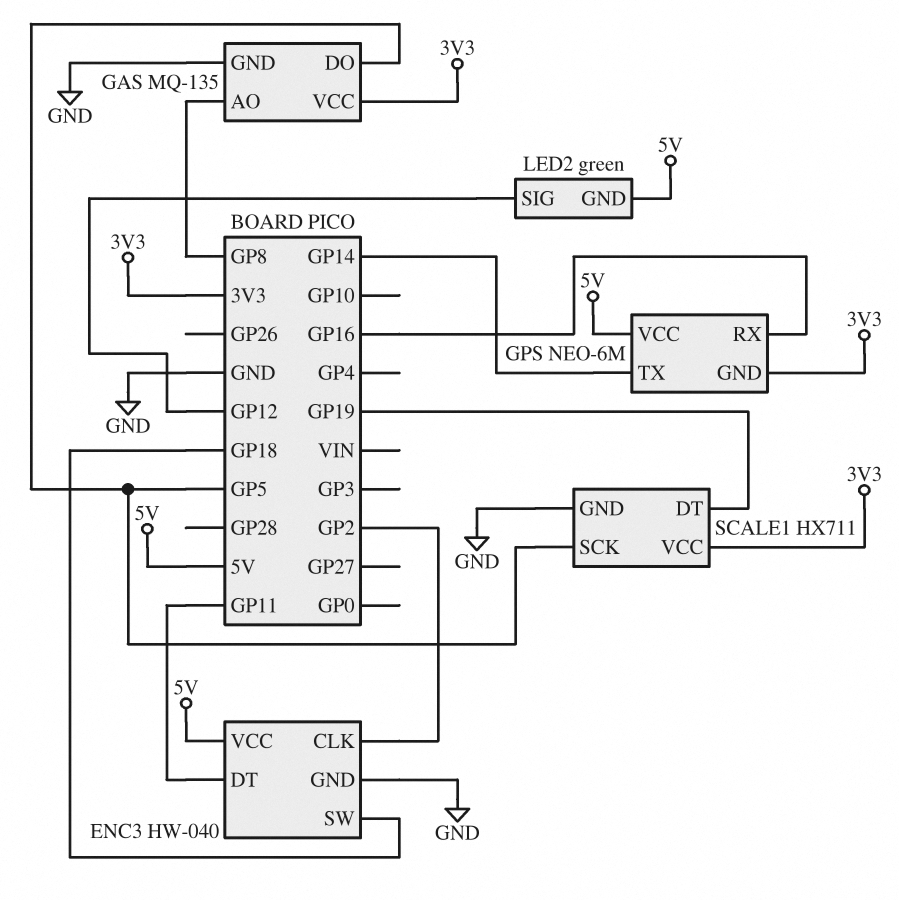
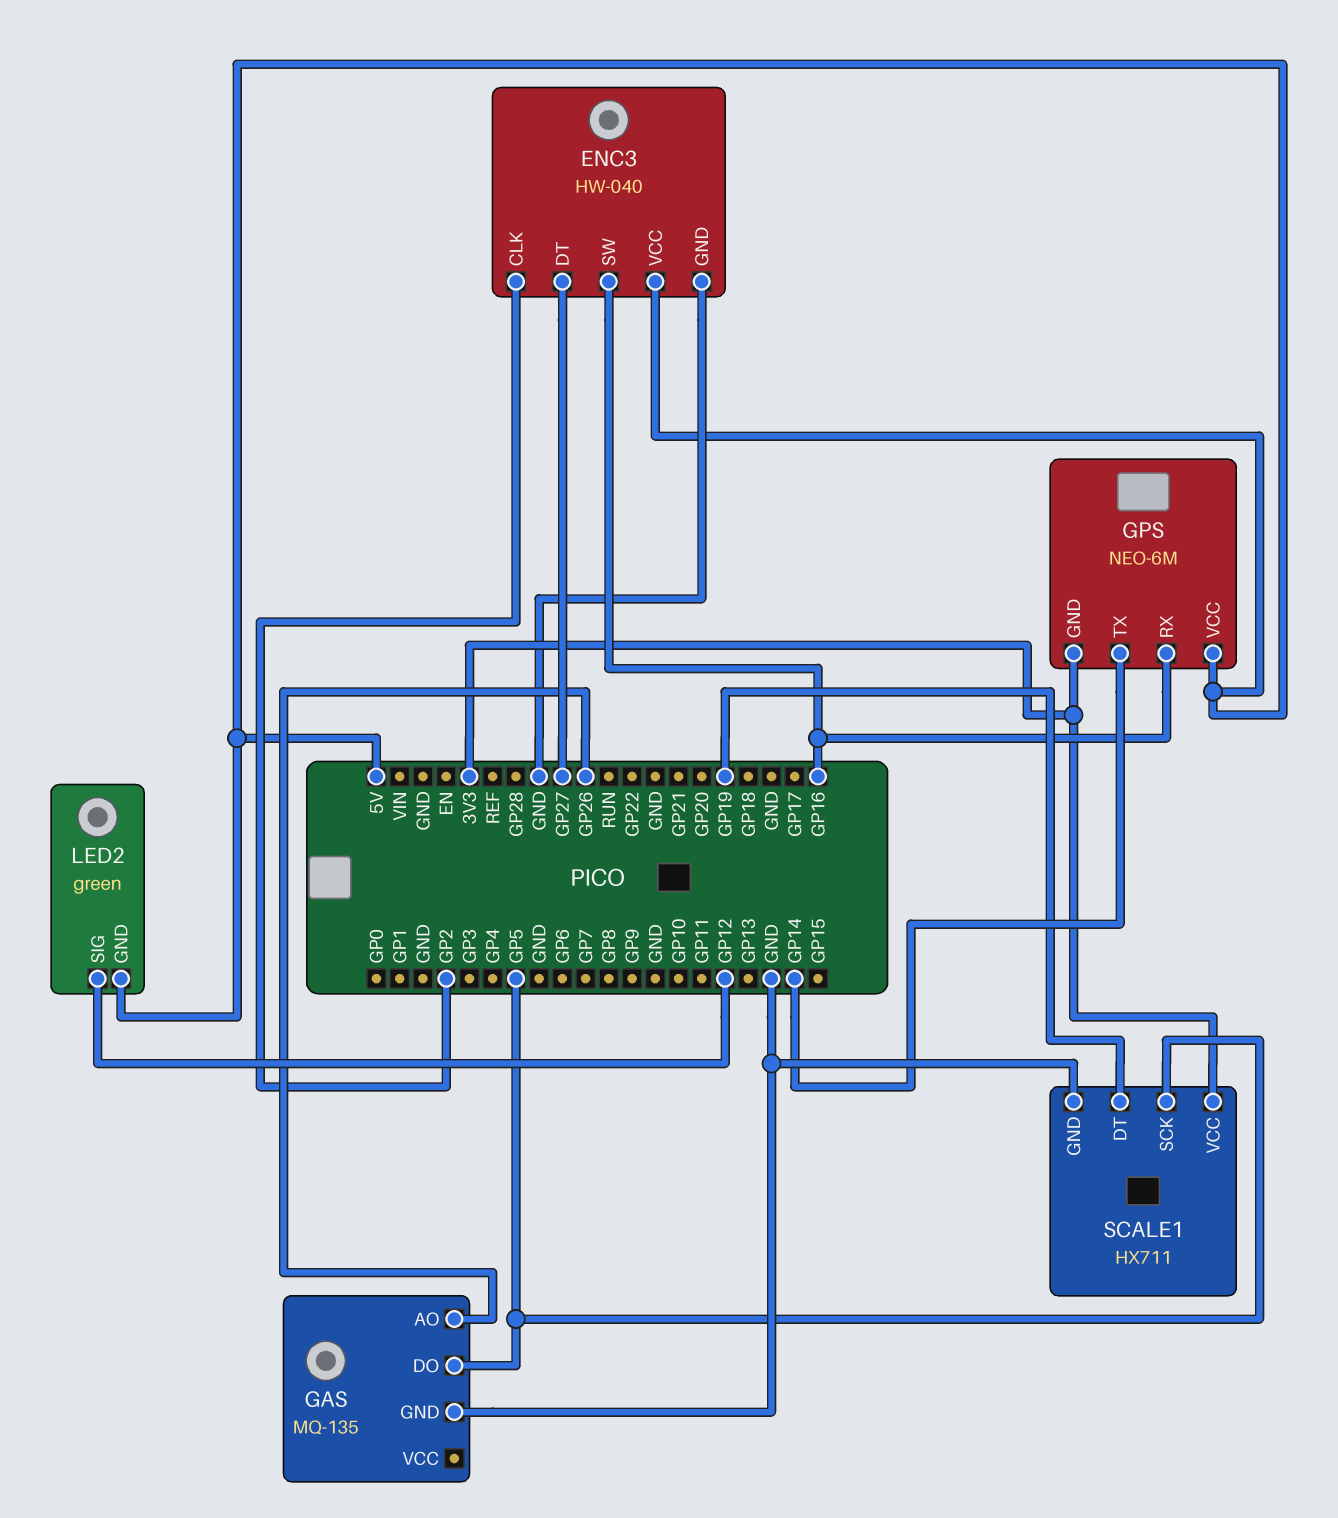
ENC3 pin DT: GP11 -> GP27
ENC3 pin SW: GP18 -> GP16
GAS pin AO: GP8 -> GP26
GAS pin VCC: 3V3 -> none

